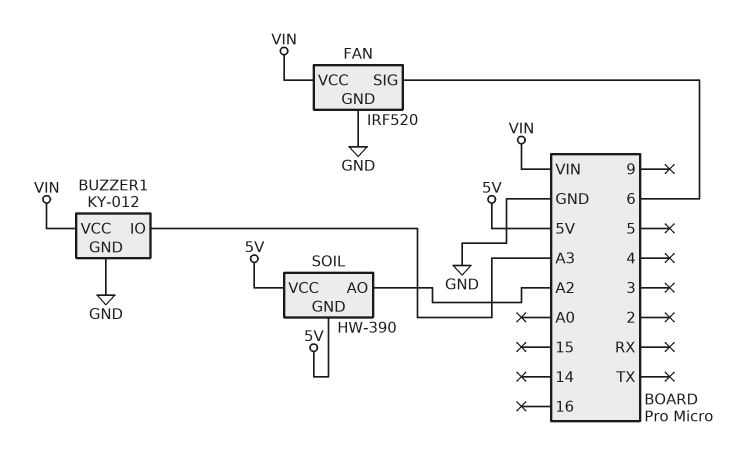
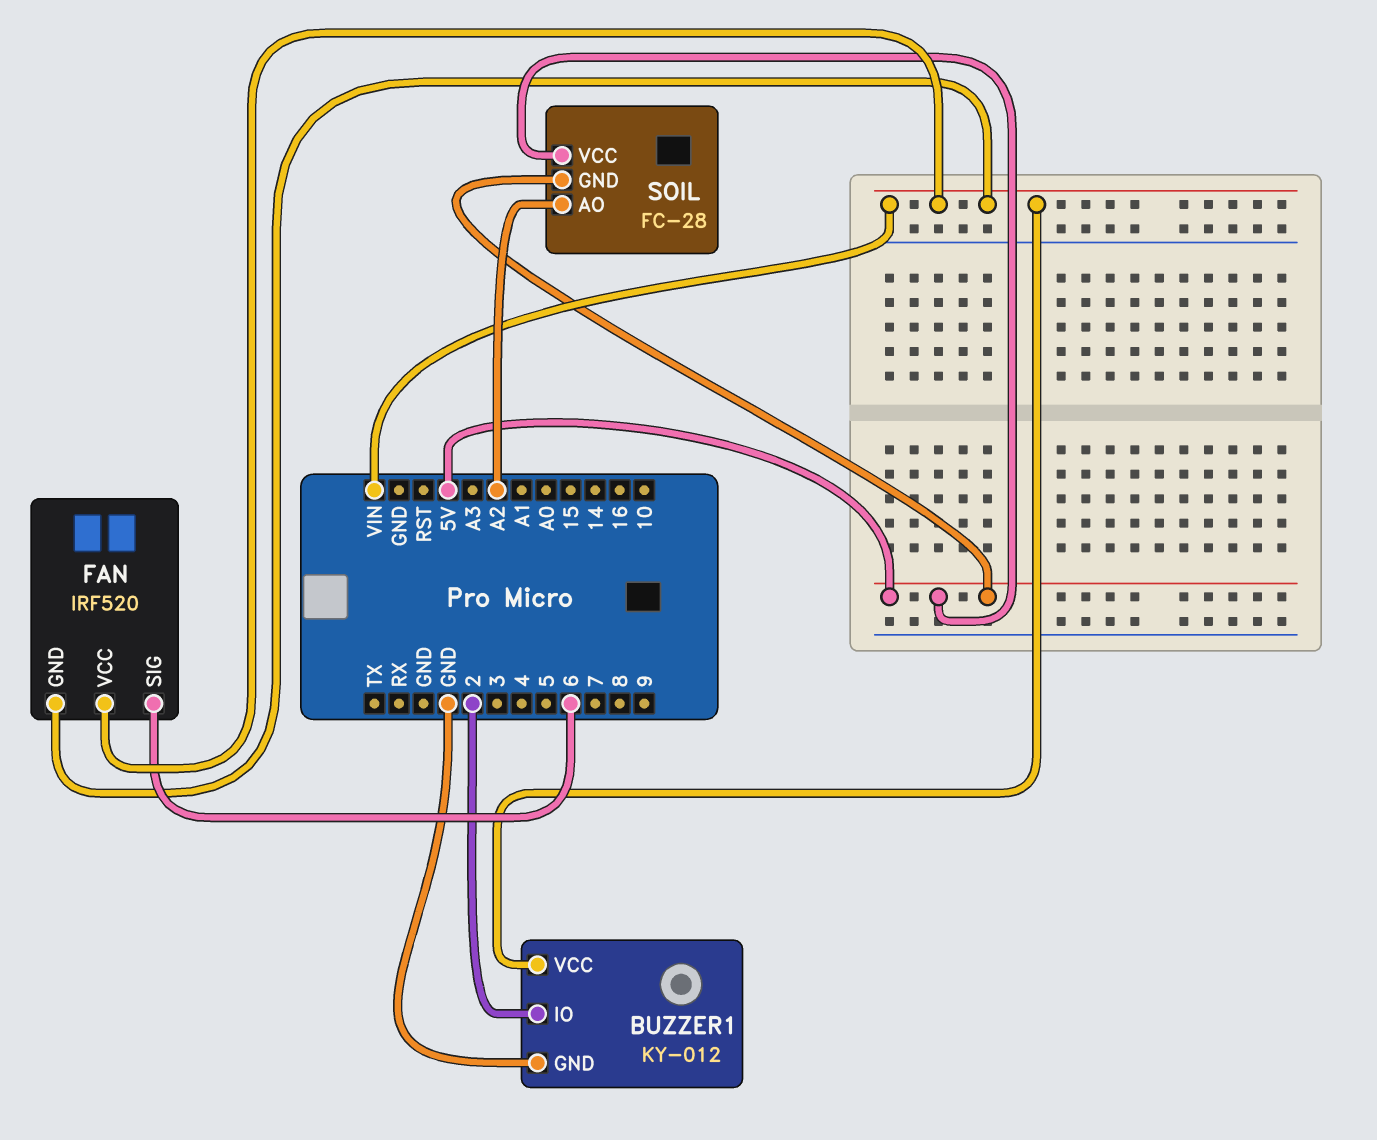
BUZZER1 pin IO: A3 -> 2
FAN pin GND: GND -> VIN
SOIL: HW-390 -> FC-28

